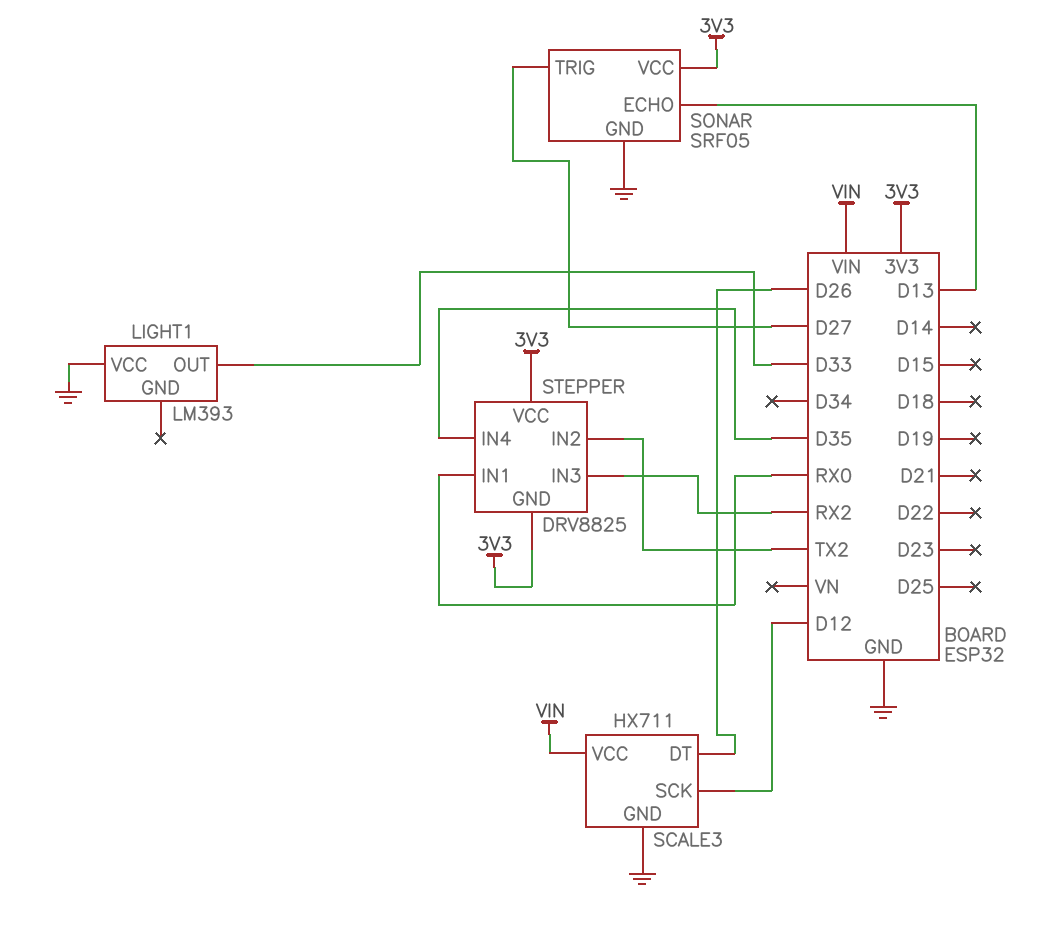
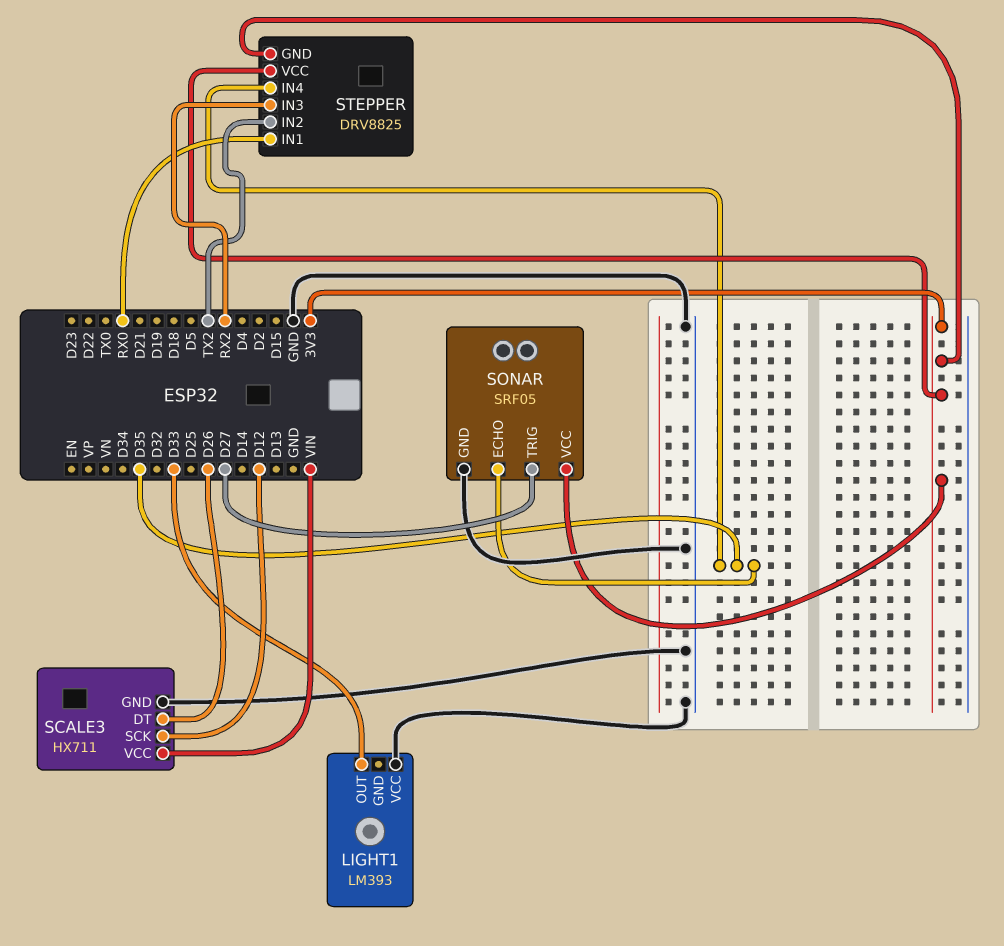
SONAR pin ECHO: D13 -> D35

